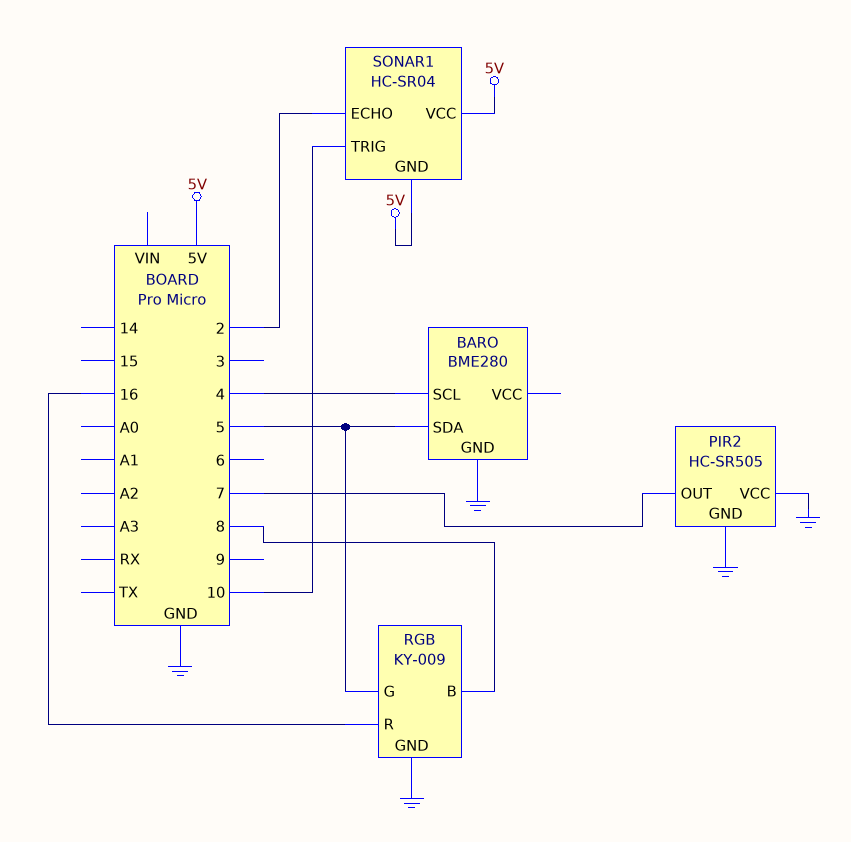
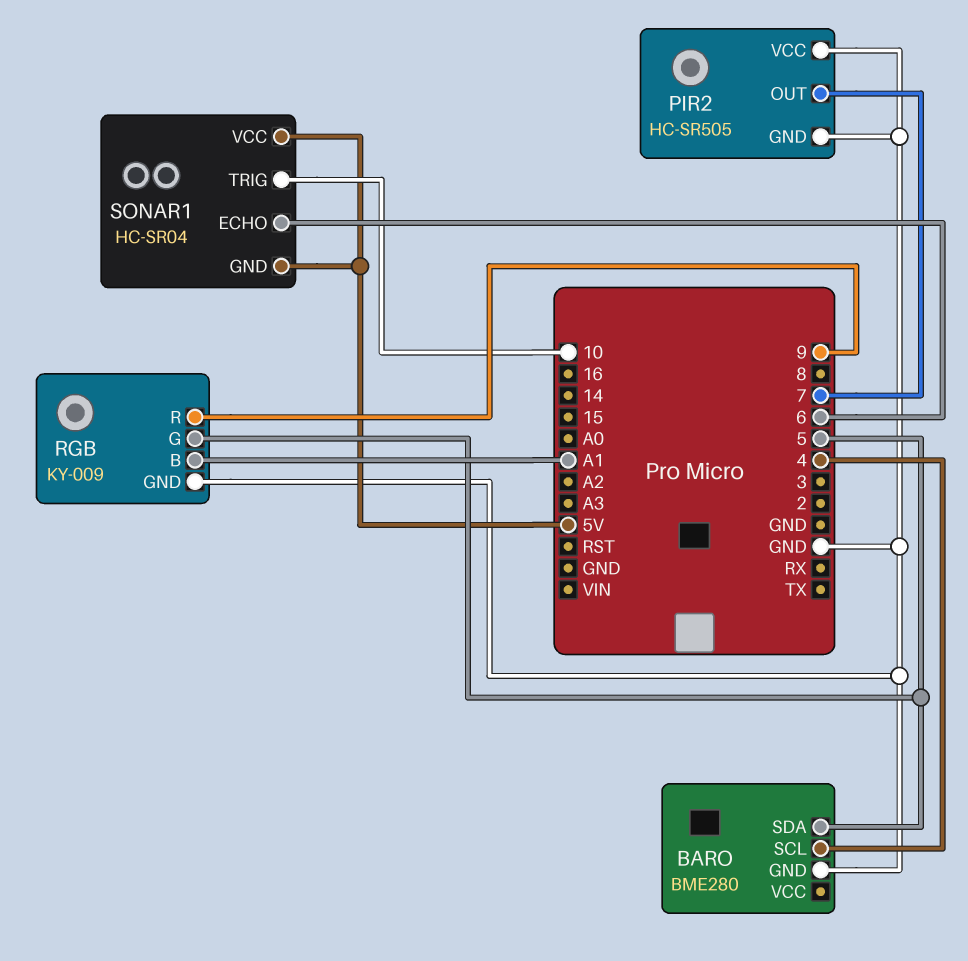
RGB pin B: 8 -> A1
RGB pin R: 16 -> 9
SONAR1 pin ECHO: 2 -> 6

